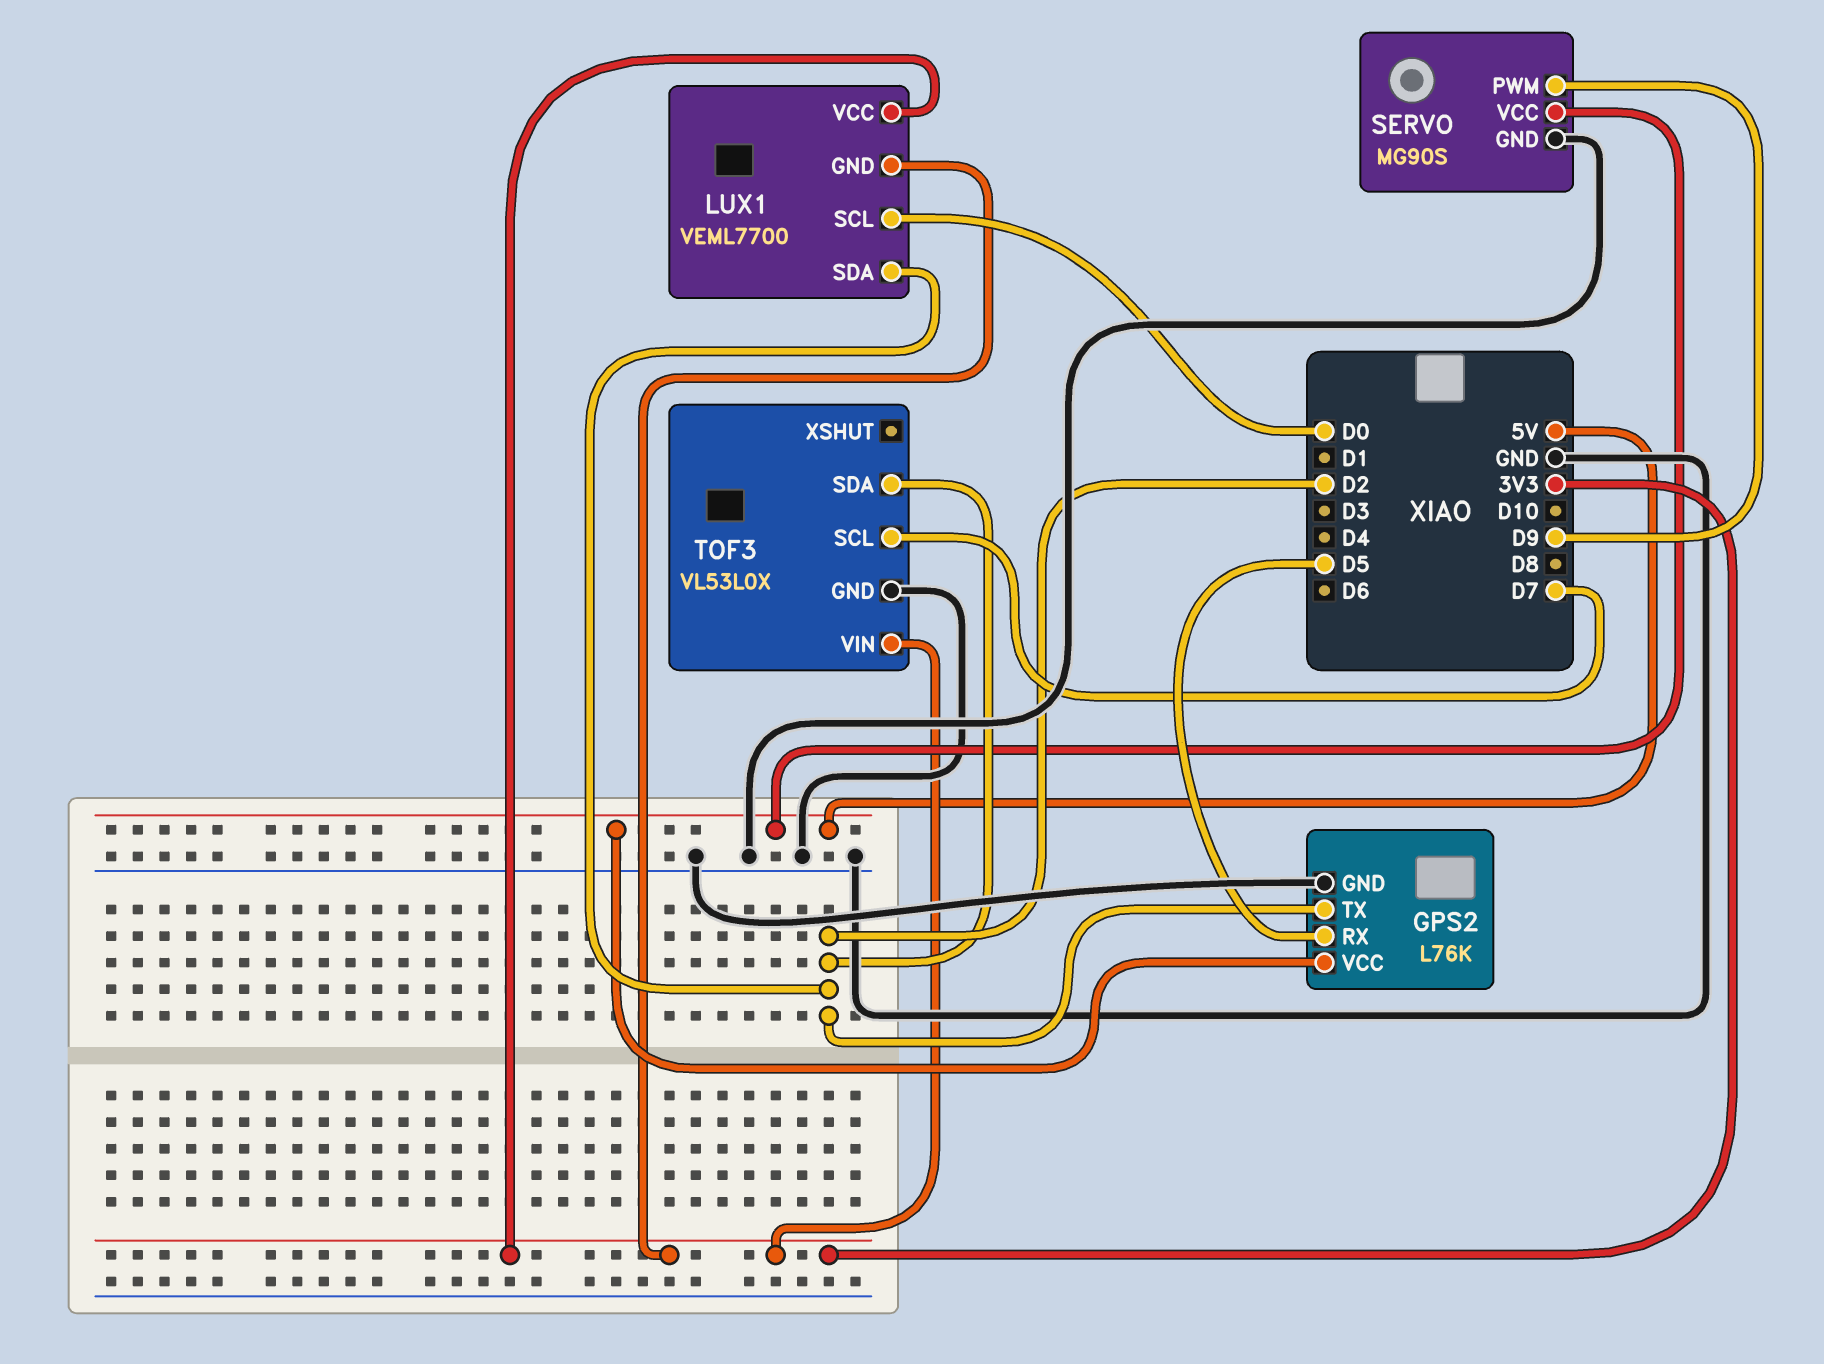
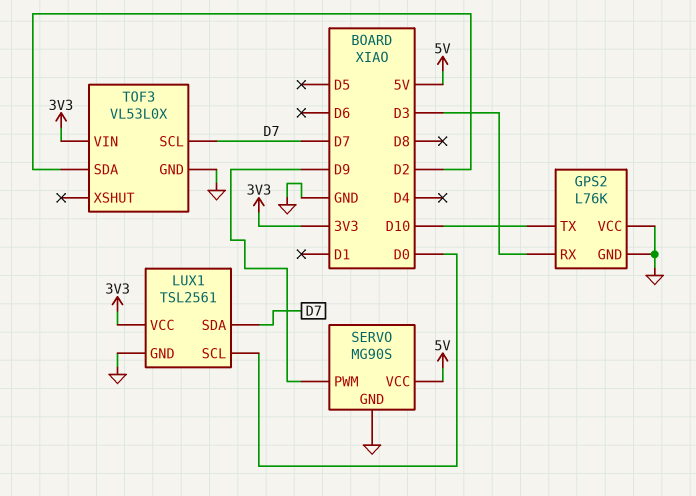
GPS2 pin RX: D5 -> D3
GPS2 pin TX: D2 -> D10
GPS2 pin VCC: 5V -> GND
LUX1: VEML7700 -> TSL2561
LUX1 pin GND: 3V3 -> GND
LUX1 pin SDA: D2 -> D7

